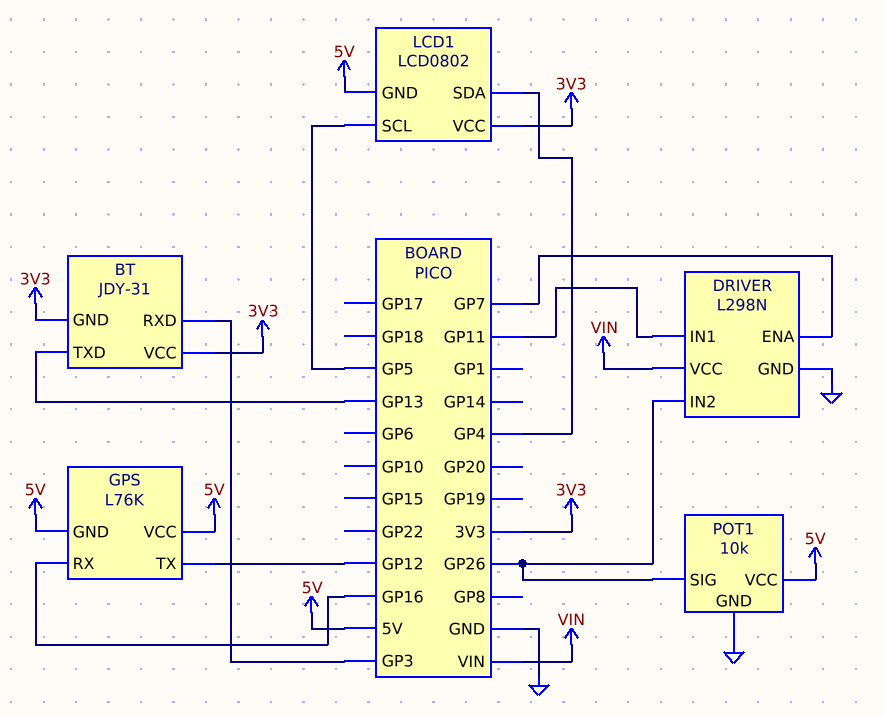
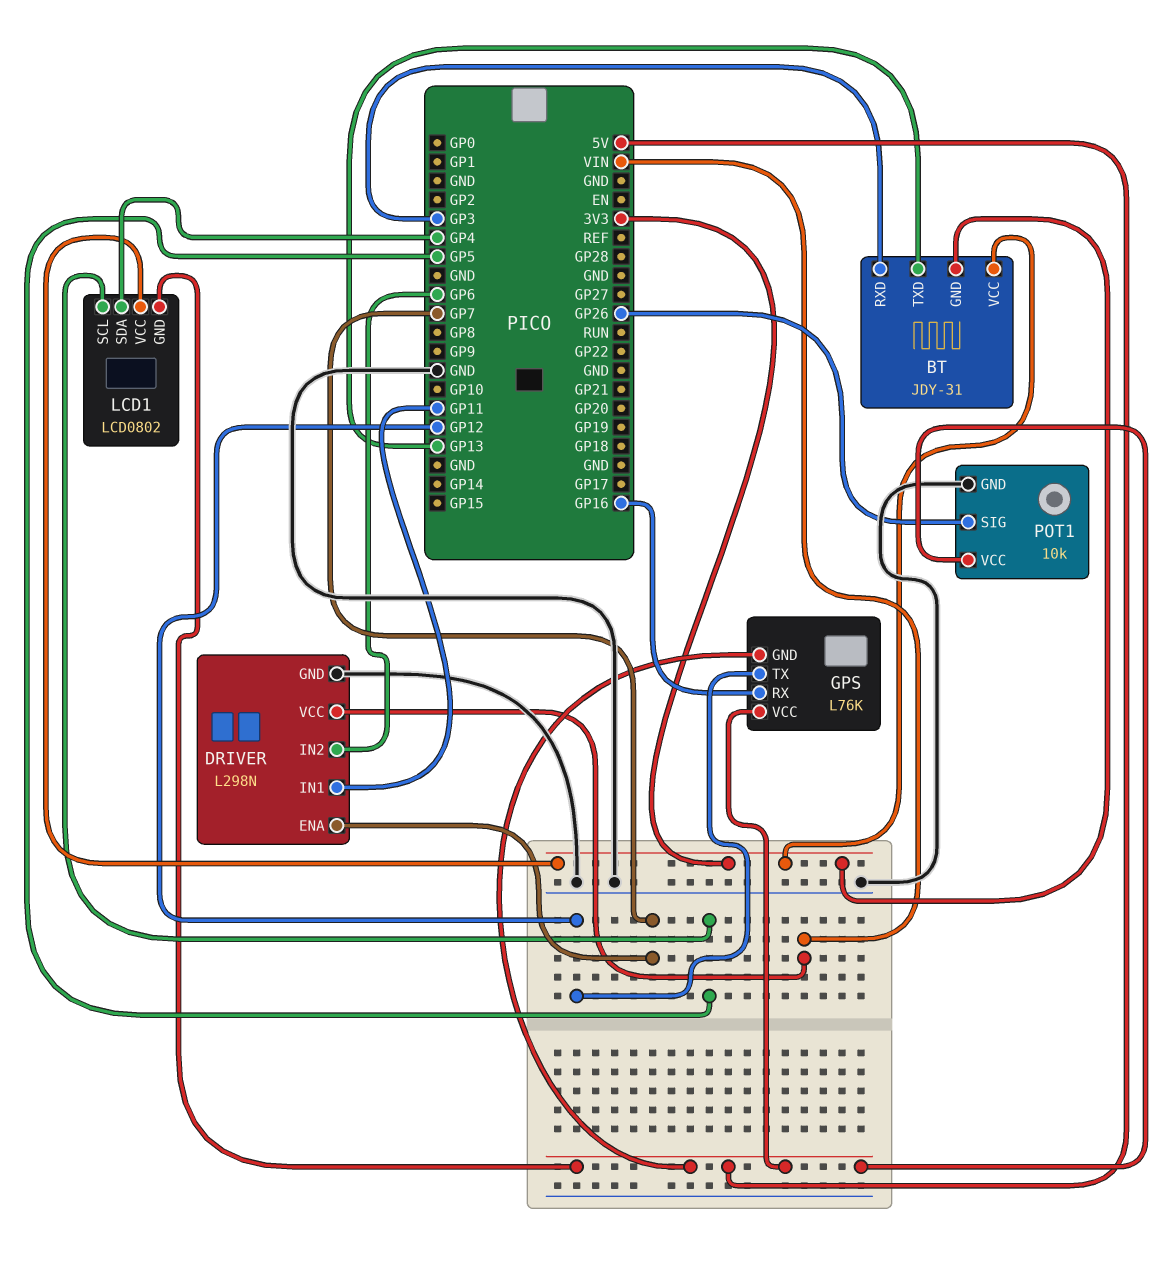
DRIVER pin IN2: GP26 -> GP6

